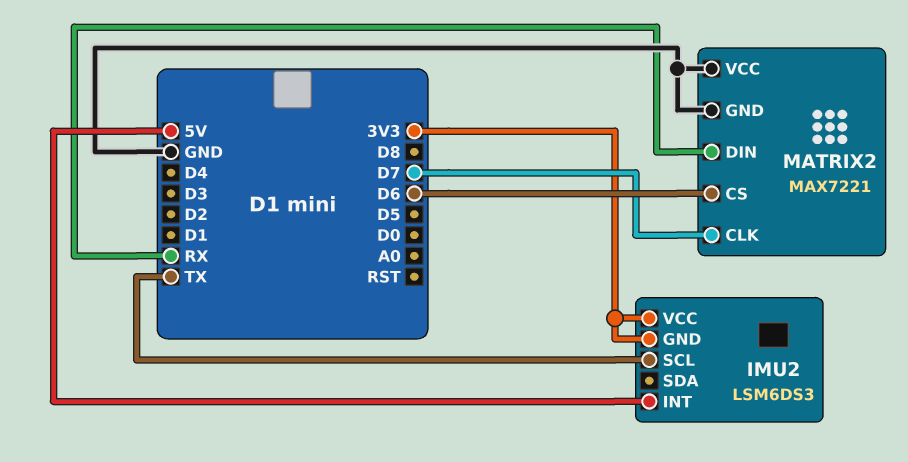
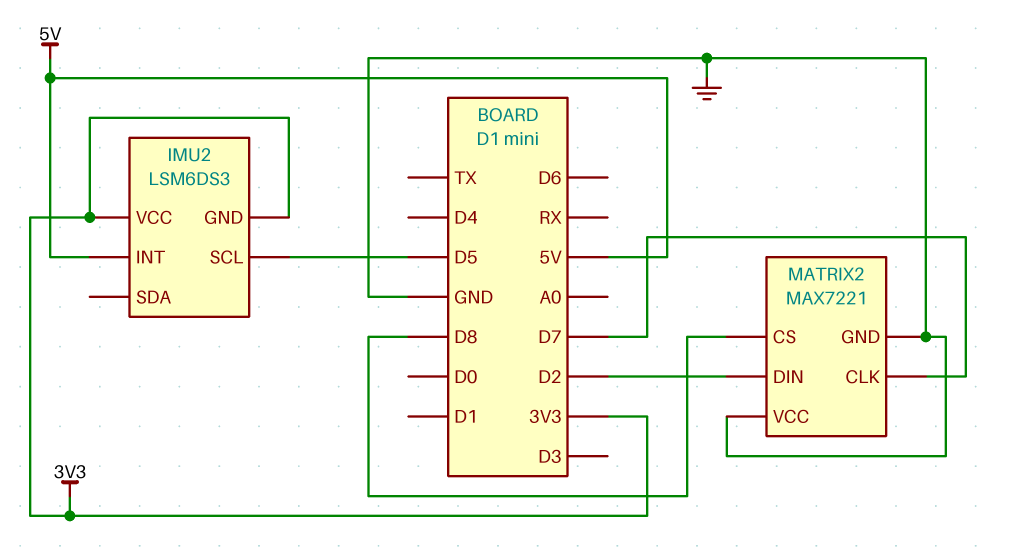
IMU2 pin SCL: TX -> D5
MATRIX2 pin CS: D6 -> D8
MATRIX2 pin DIN: RX -> D2

